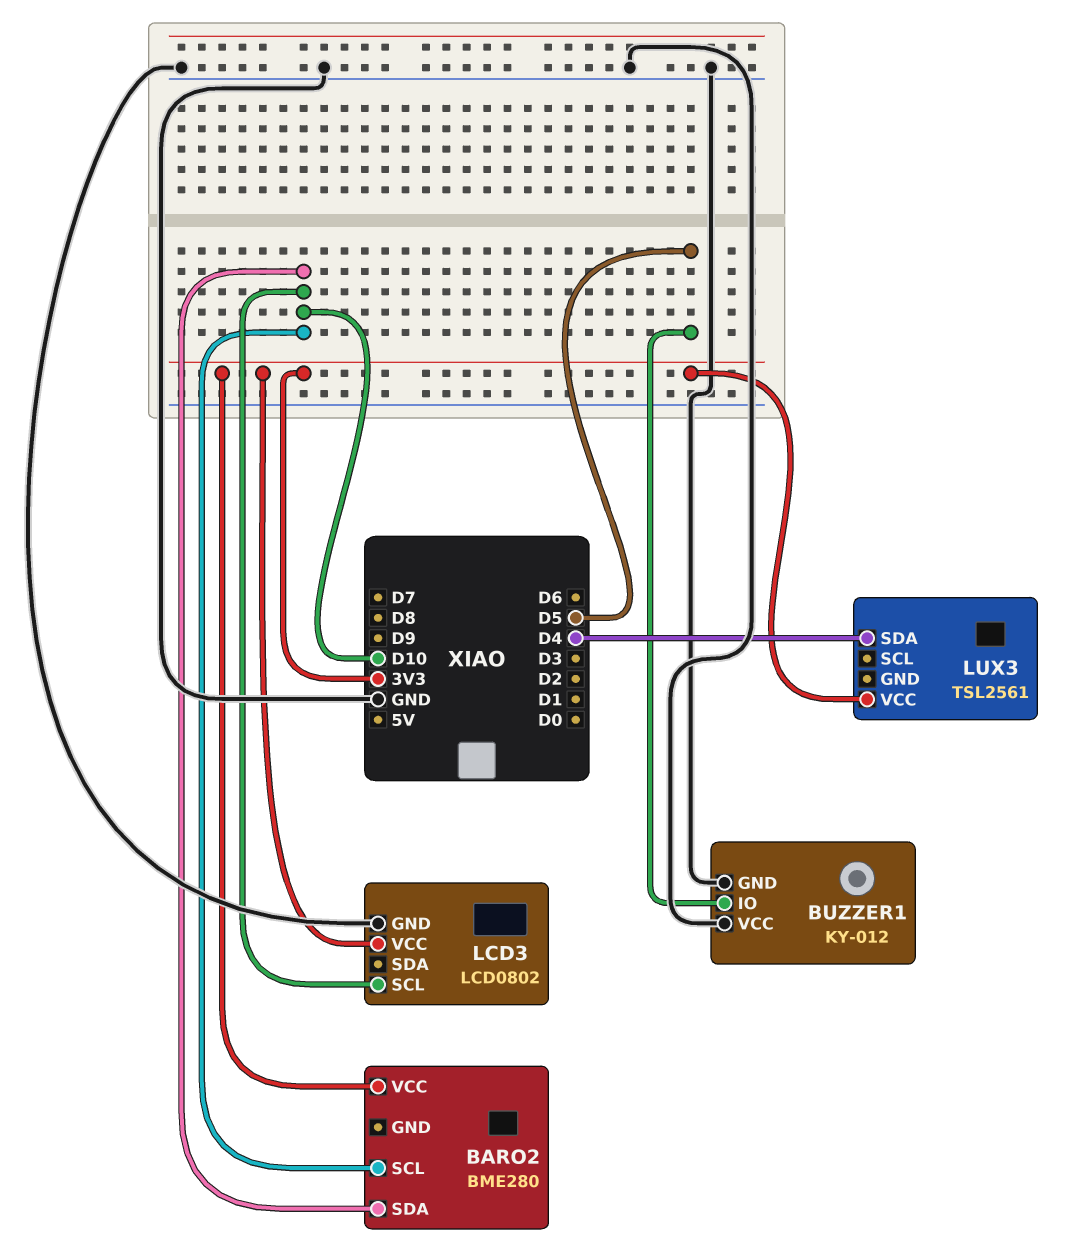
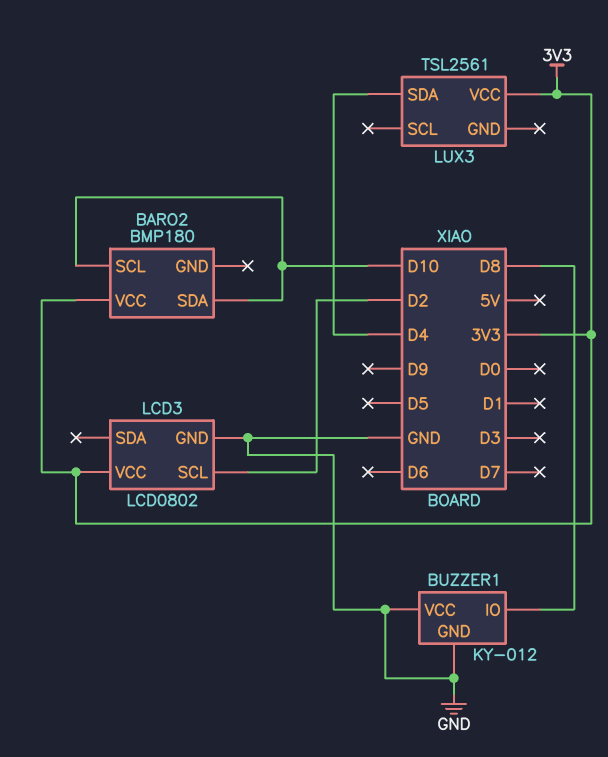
BARO2: BME280 -> BMP180
BUZZER1 pin IO: D5 -> D8
LCD3 pin SCL: D10 -> D2

